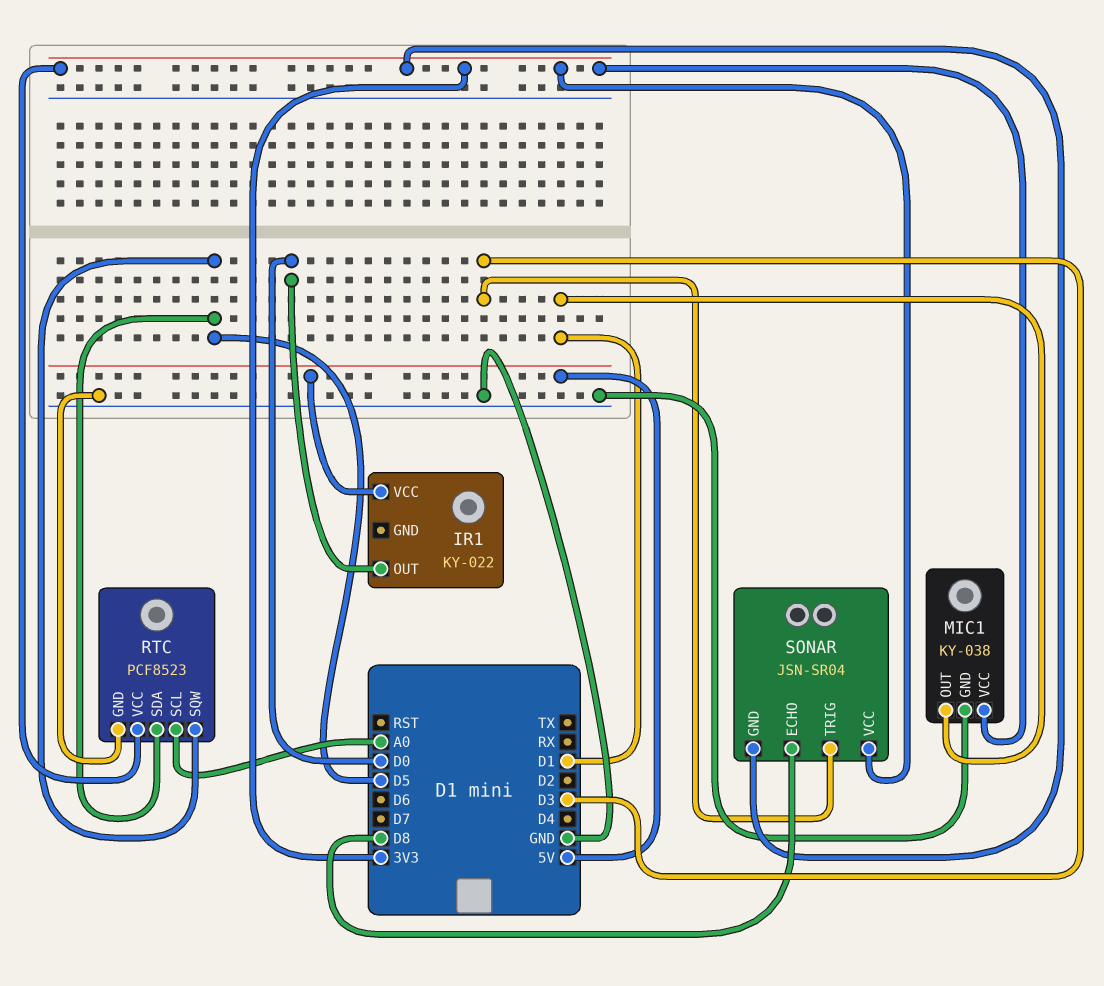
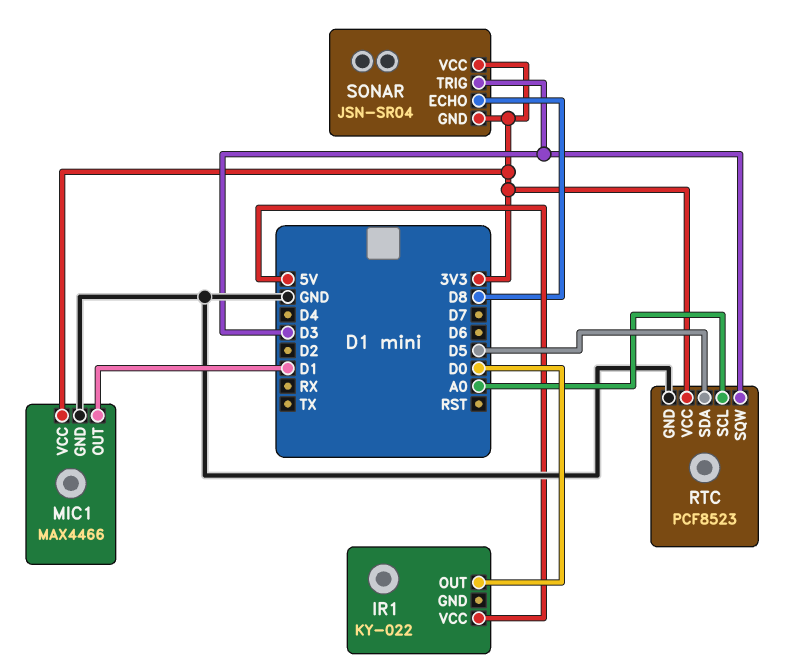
MIC1: KY-038 -> MAX4466
RTC pin SQW: D5 -> D3

